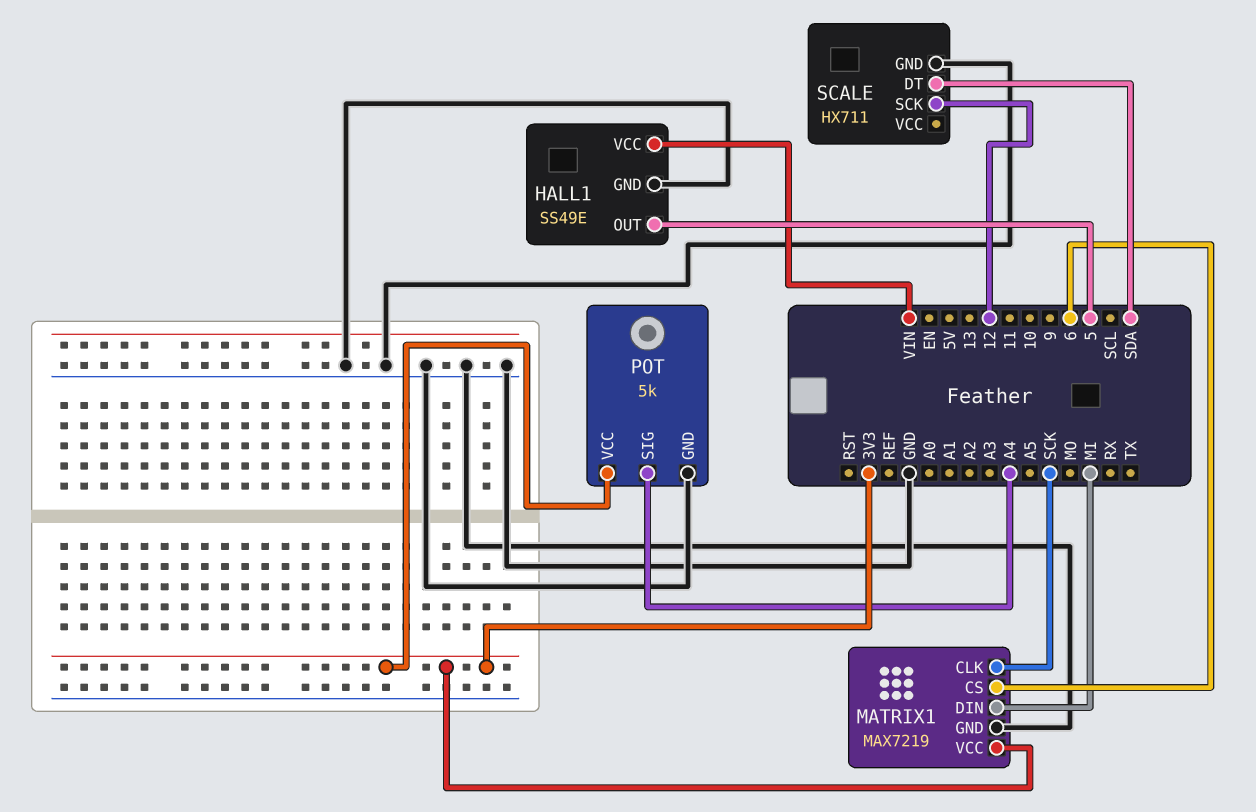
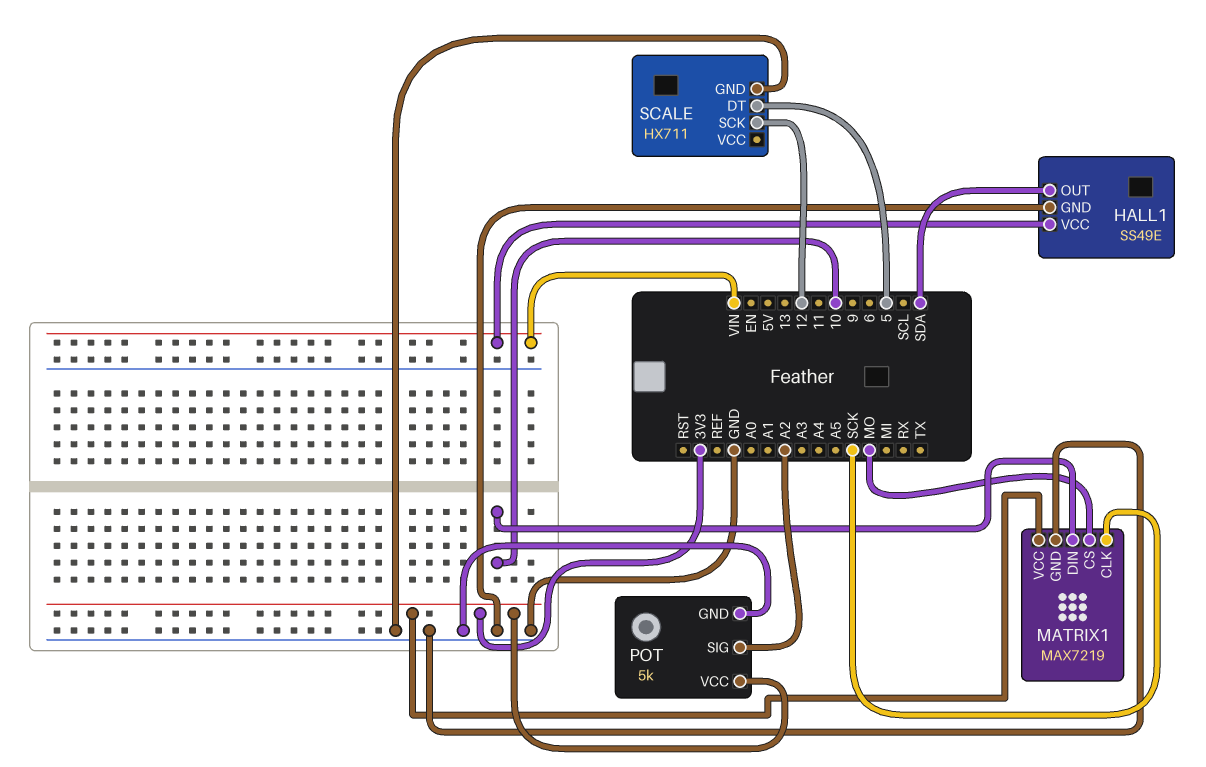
HALL1 pin OUT: 5 -> SDA
MATRIX1 pin CS: 6 -> MO
MATRIX1 pin DIN: MI -> 10
POT pin SIG: A4 -> A2
SCALE pin DT: SDA -> 5

